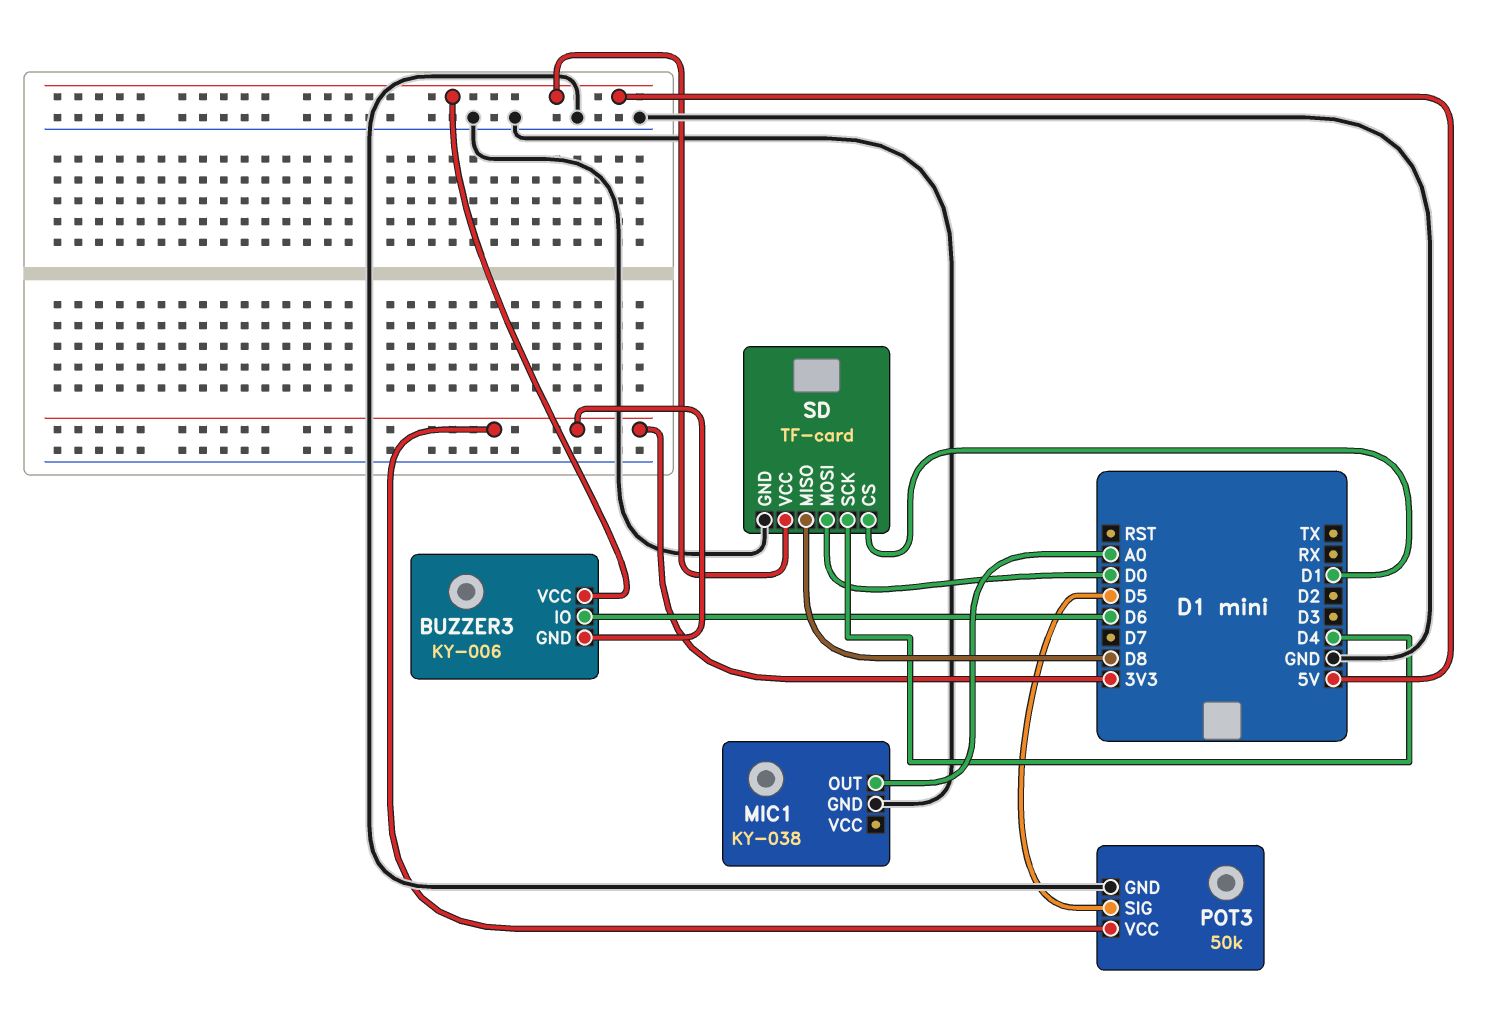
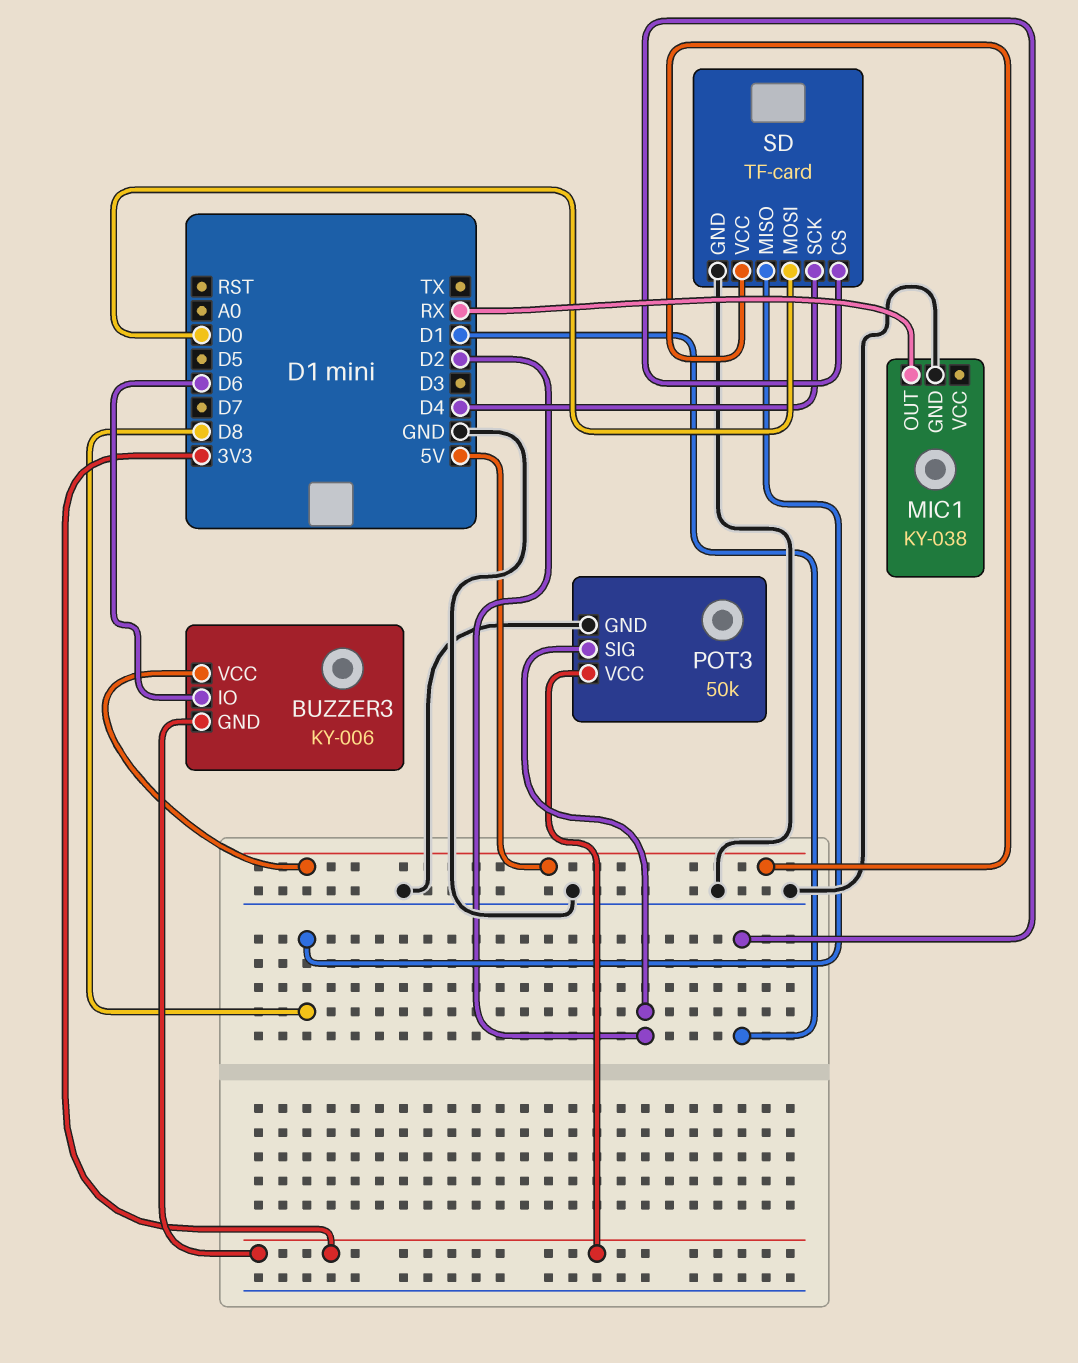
MIC1 pin OUT: A0 -> RX
POT3 pin SIG: D5 -> D2

